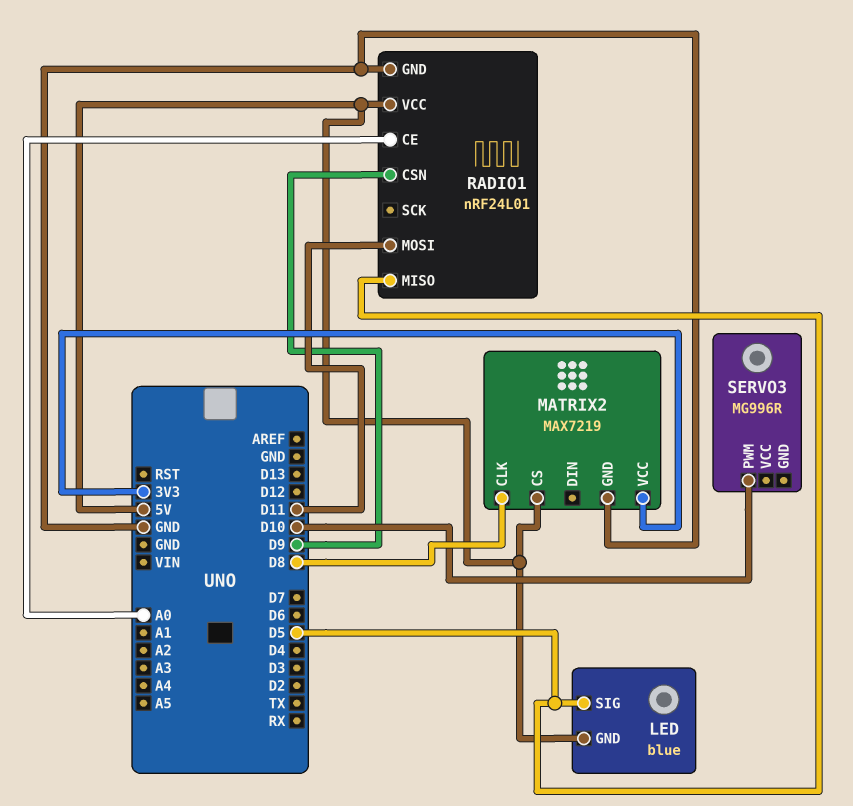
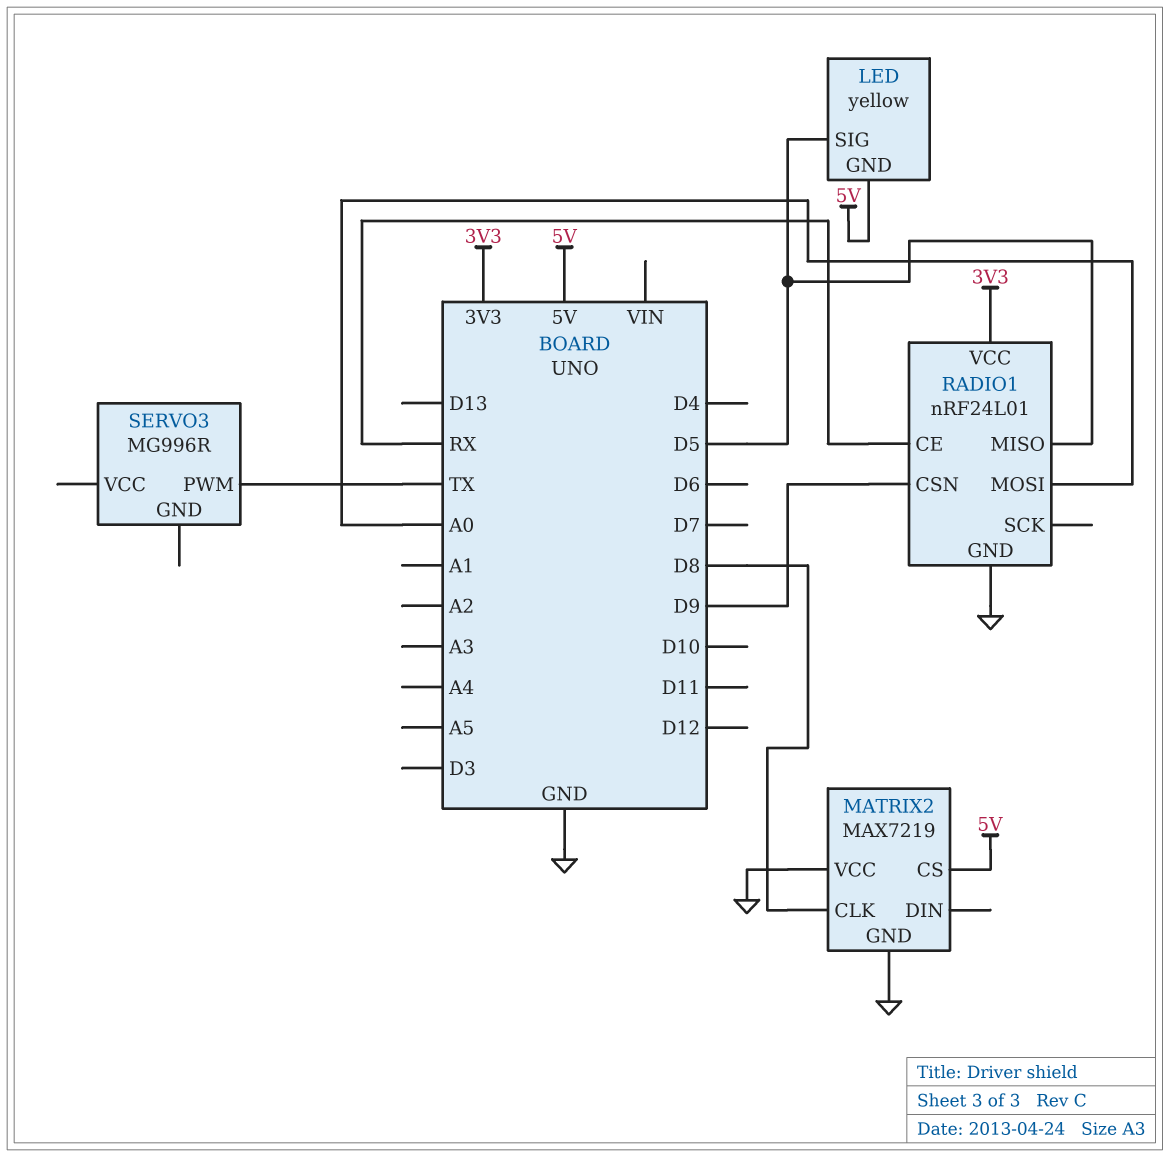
LED: blue -> yellow
MATRIX2 pin VCC: 3V3 -> GND
RADIO1 pin CE: A0 -> RX
RADIO1 pin MOSI: D11 -> A0
RADIO1 pin VCC: 5V -> 3V3
SERVO3 pin PWM: D10 -> TX

